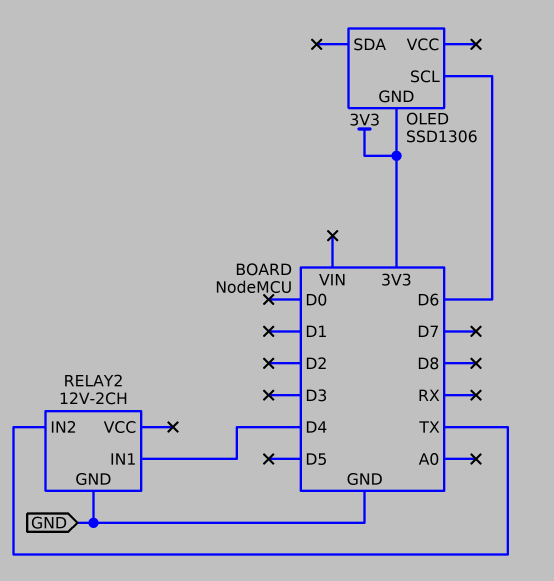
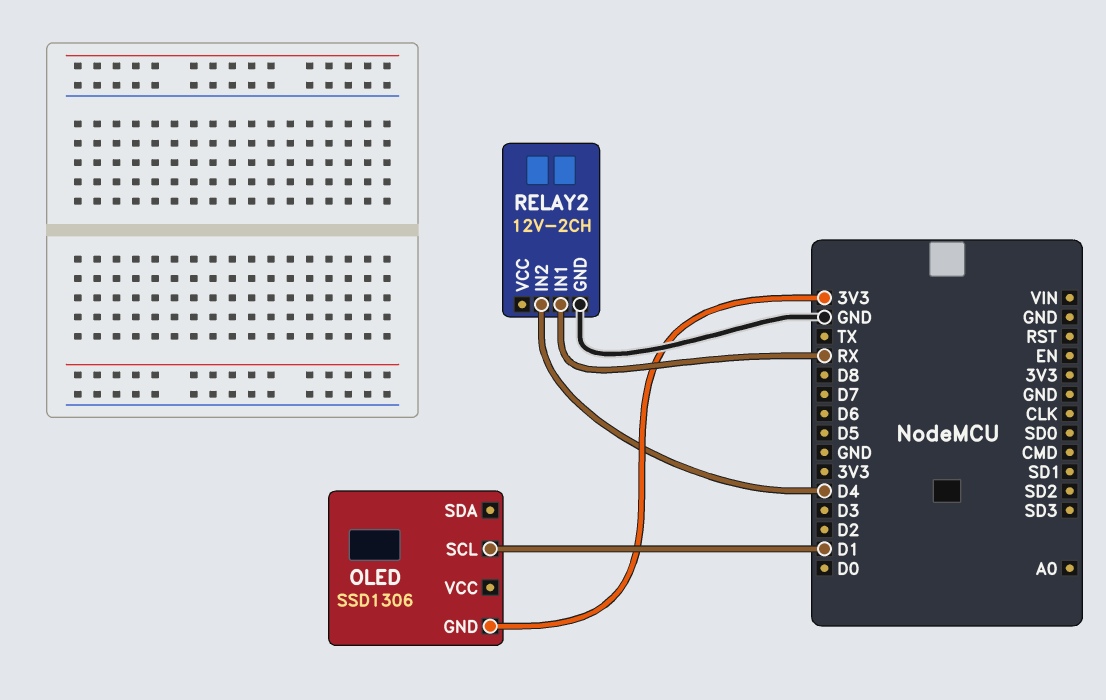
OLED pin SCL: D6 -> D1
RELAY2 pin IN1: D4 -> RX
RELAY2 pin IN2: TX -> D4

